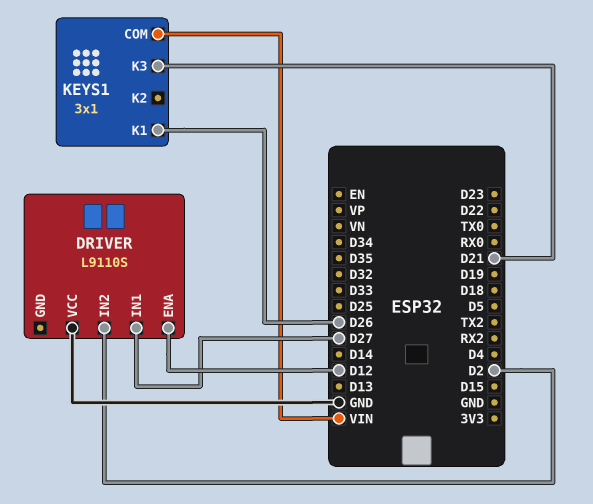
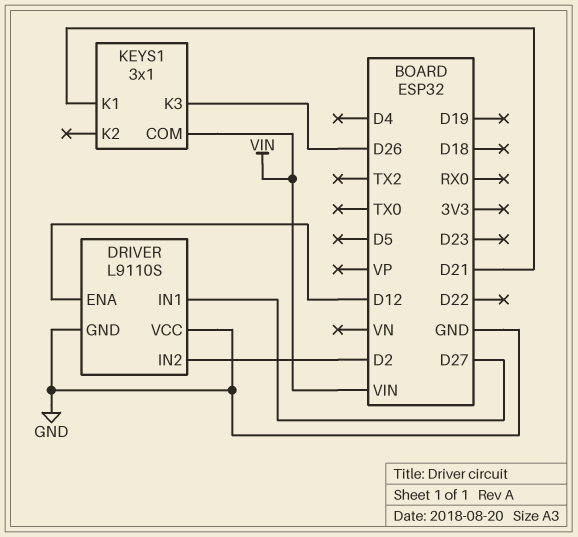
DRIVER pin GND: none -> GND
KEYS1 pin K1: D26 -> D21
KEYS1 pin K3: D21 -> D26

